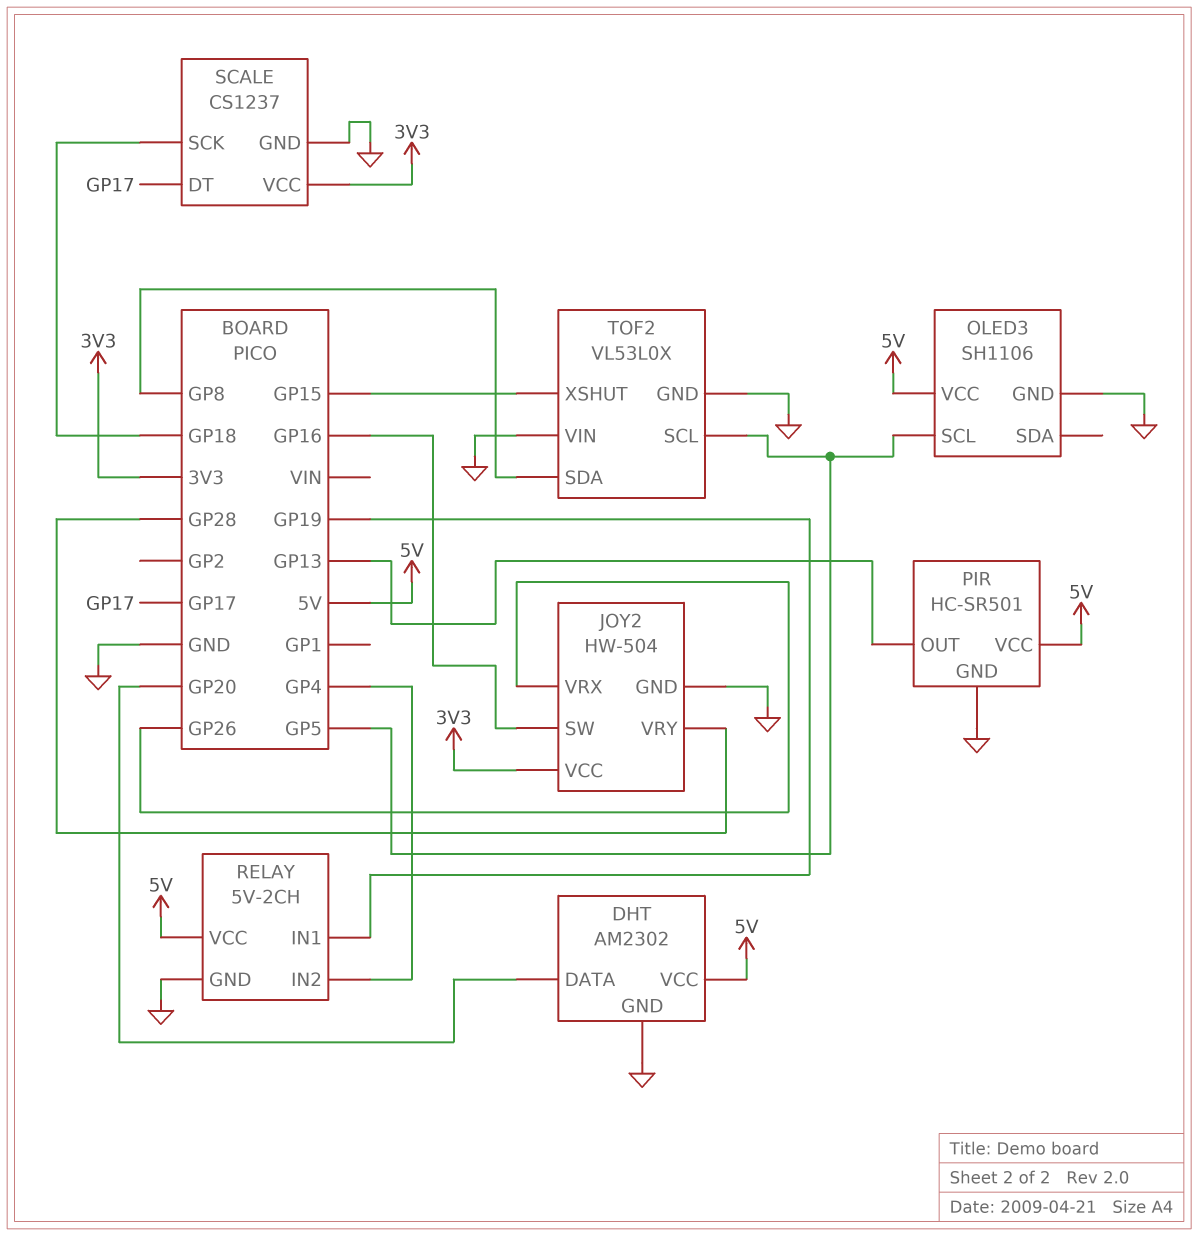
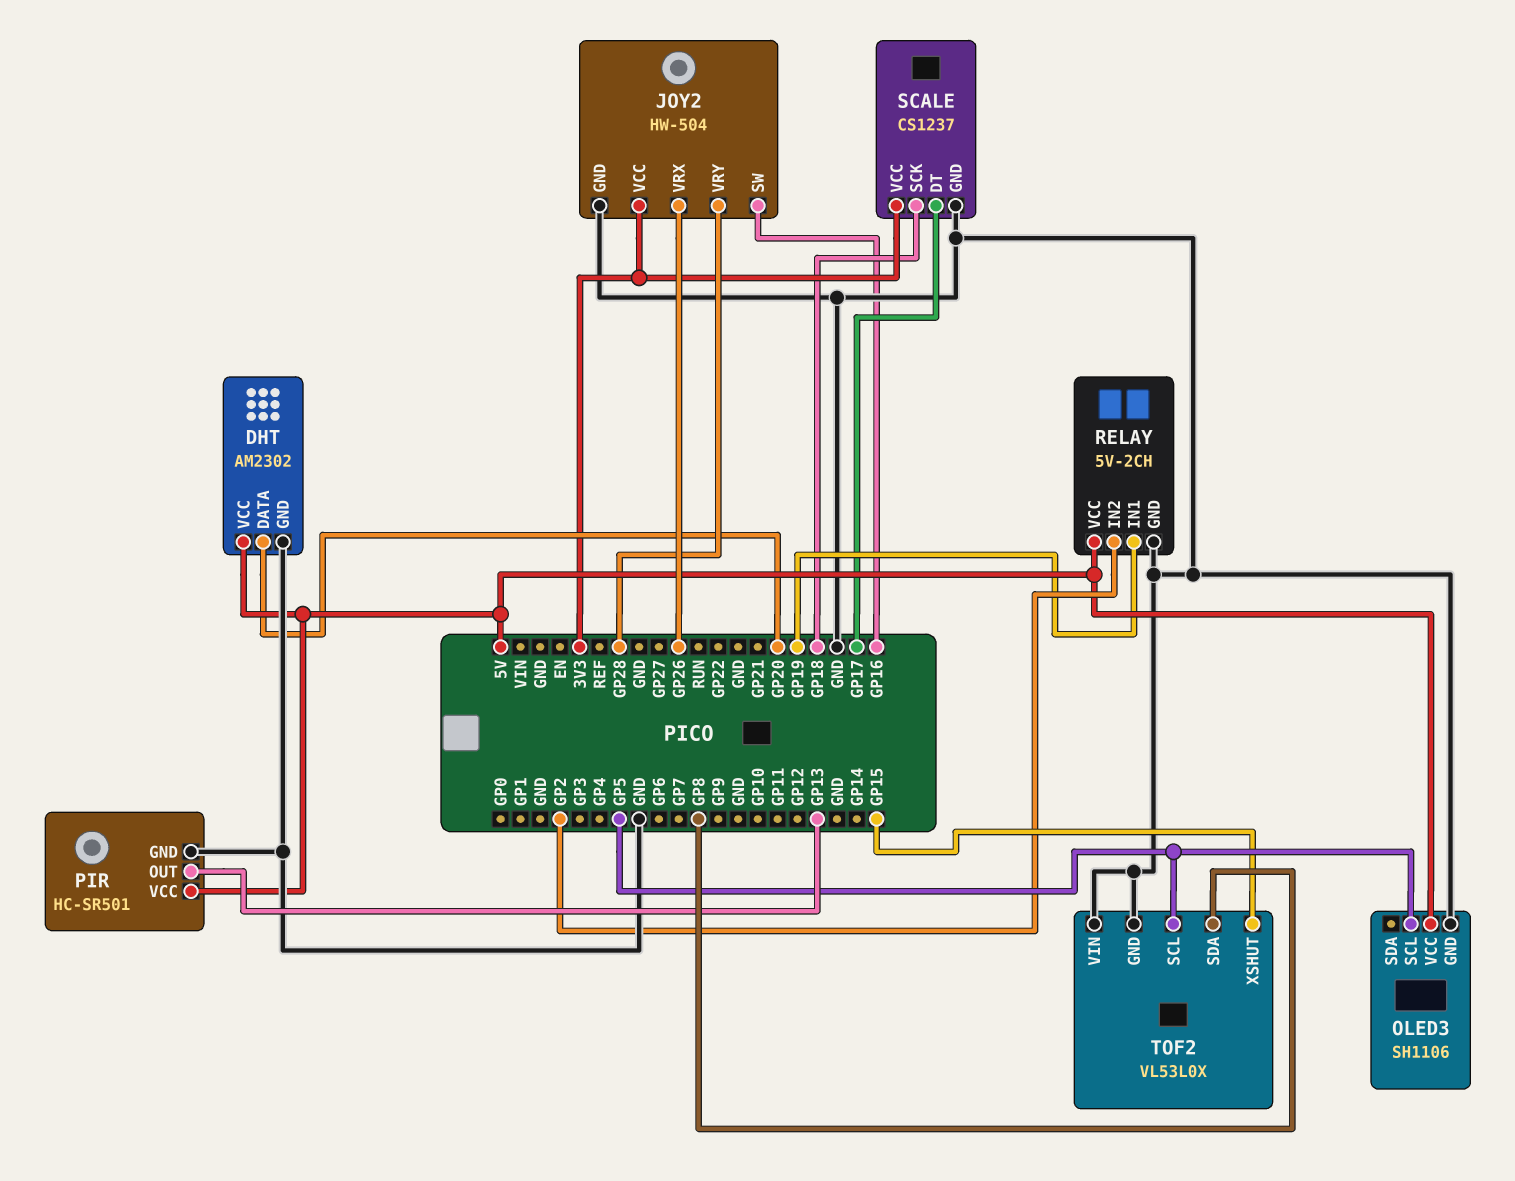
RELAY pin IN2: GP4 -> GP2

